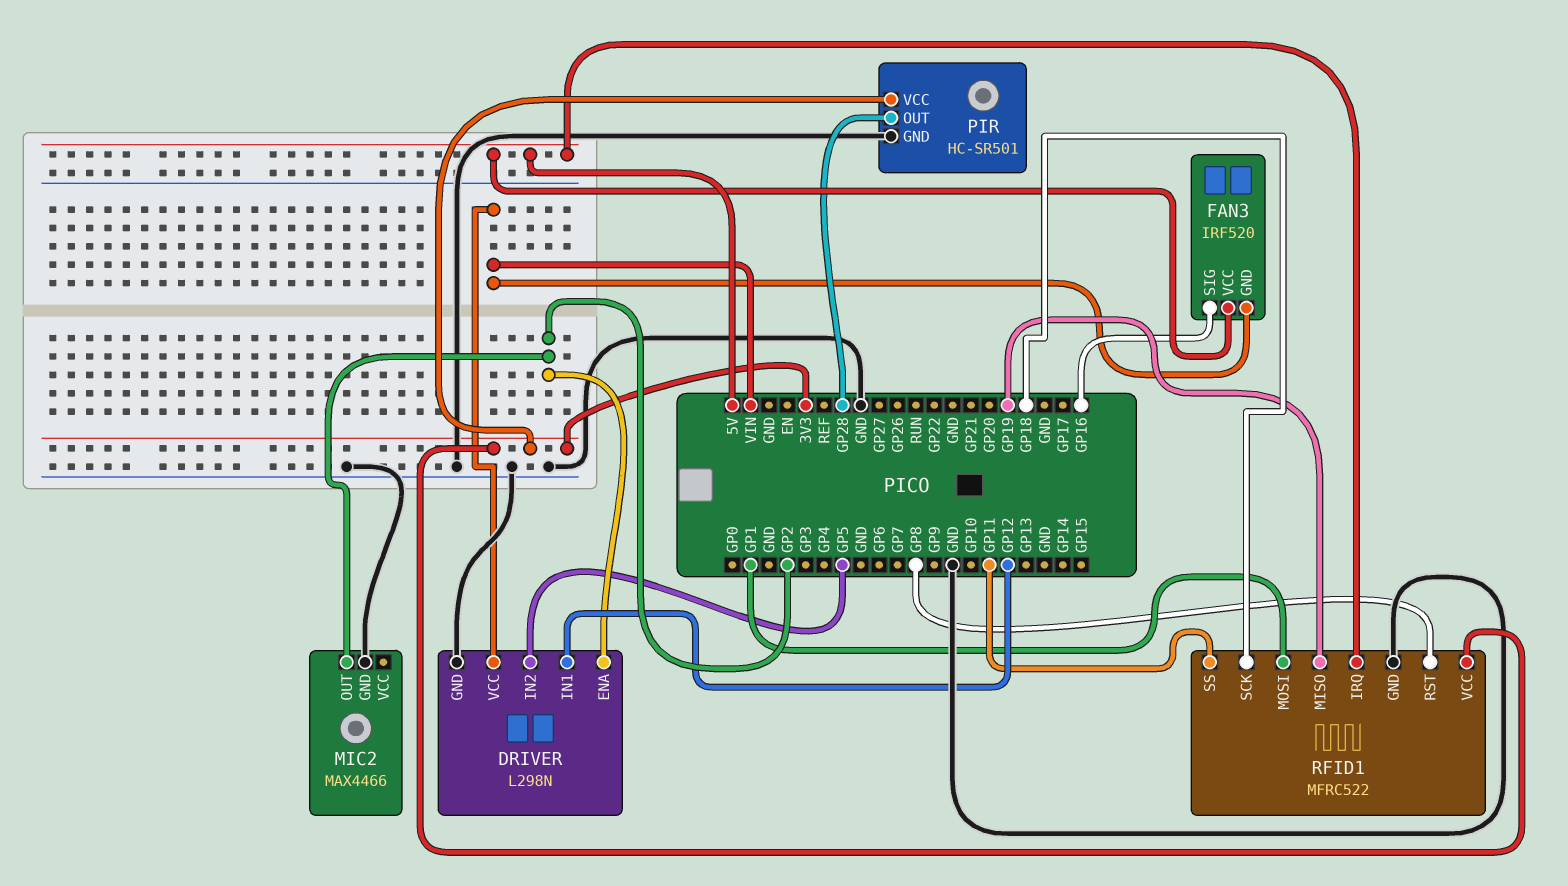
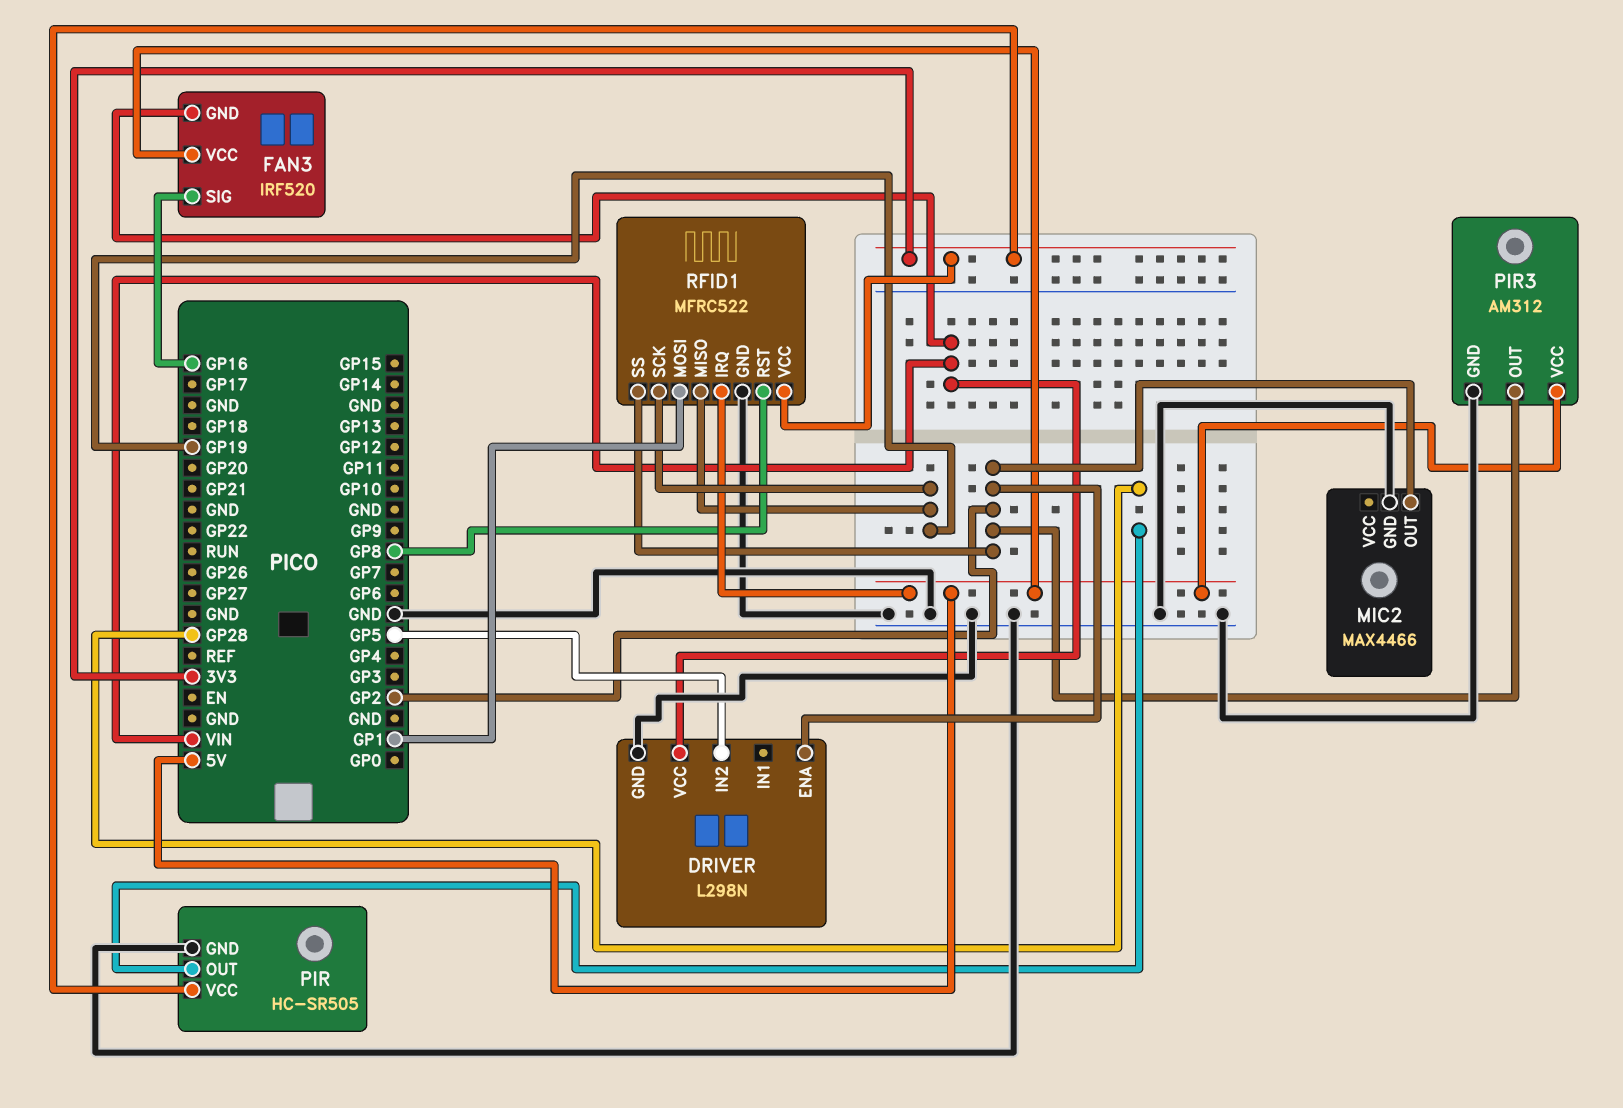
DRIVER pin IN1: GP12 -> none
PIR: HC-SR501 -> HC-SR505
PIR3: none -> AM312
PIR3 pin GND: none -> GND
PIR3 pin OUT: none -> GP2
PIR3 pin VCC: none -> 5V
RFID1 pin SCK: GP18 -> GP19
RFID1 pin SS: GP11 -> GP2

